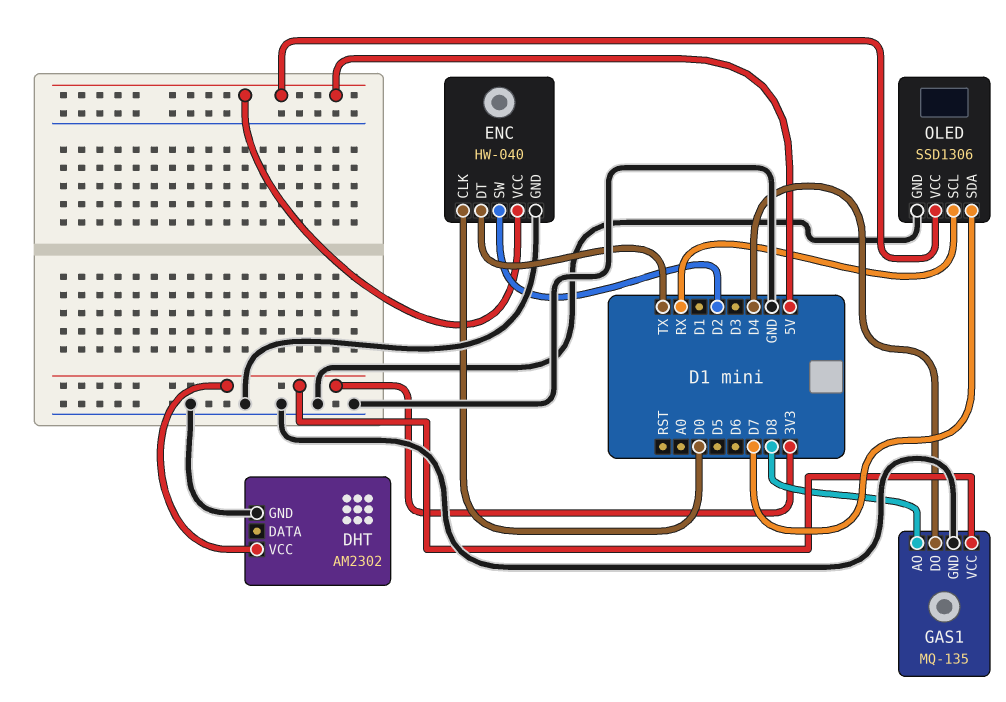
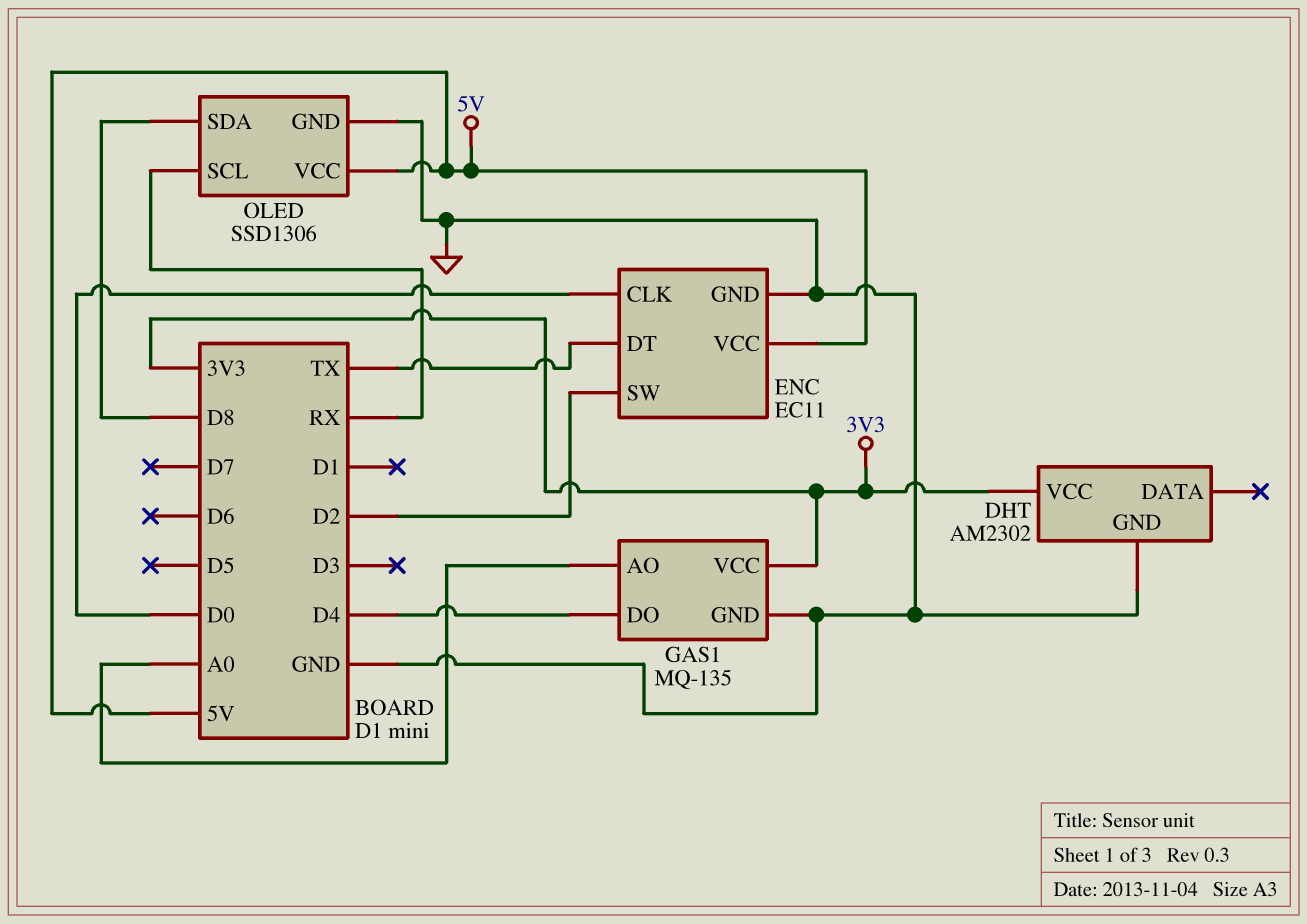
ENC: HW-040 -> EC11
GAS1 pin AO: D8 -> A0
OLED pin SDA: D7 -> D8

